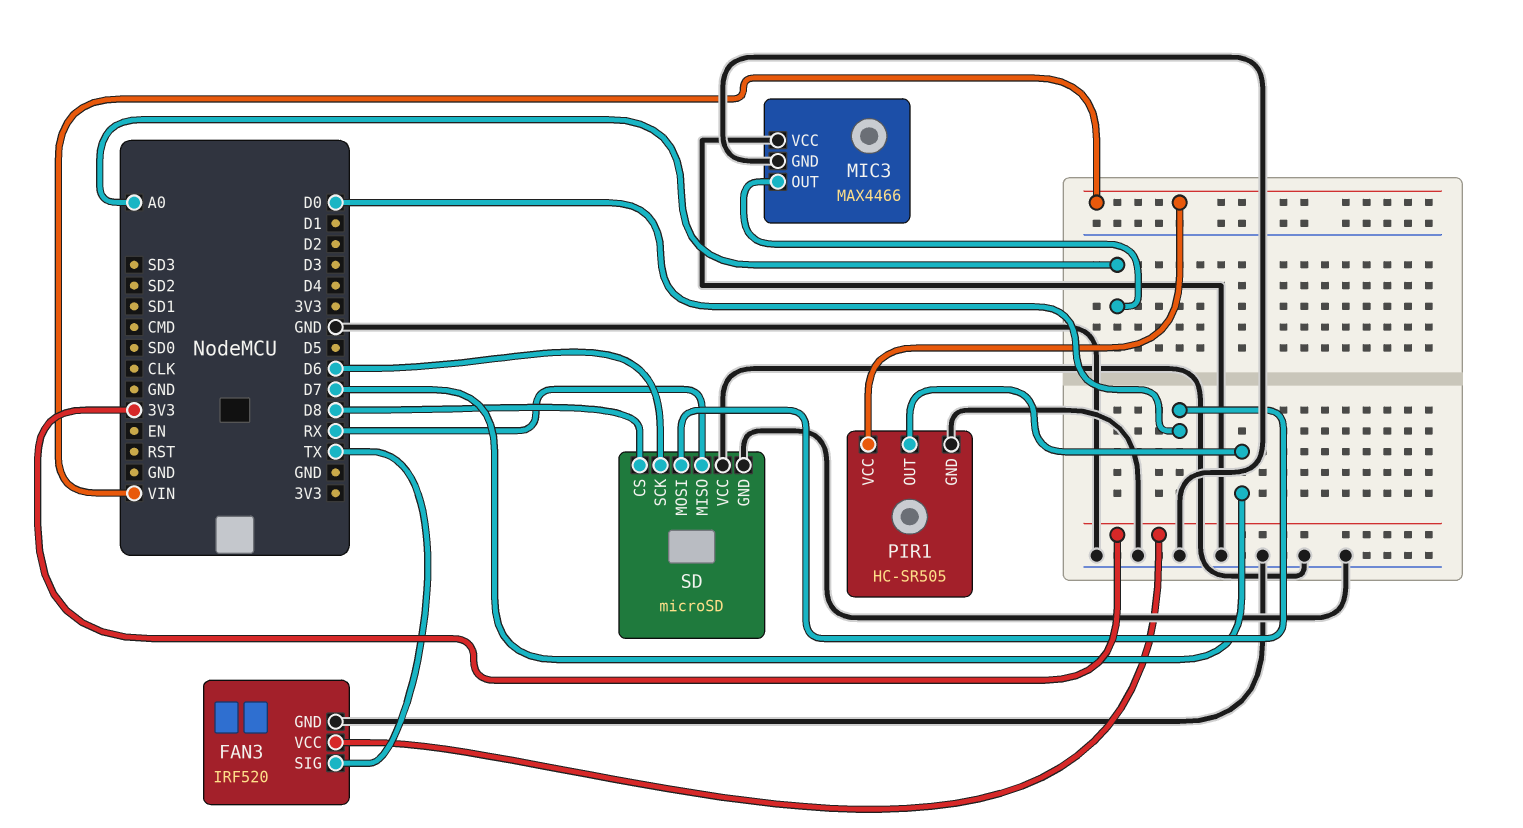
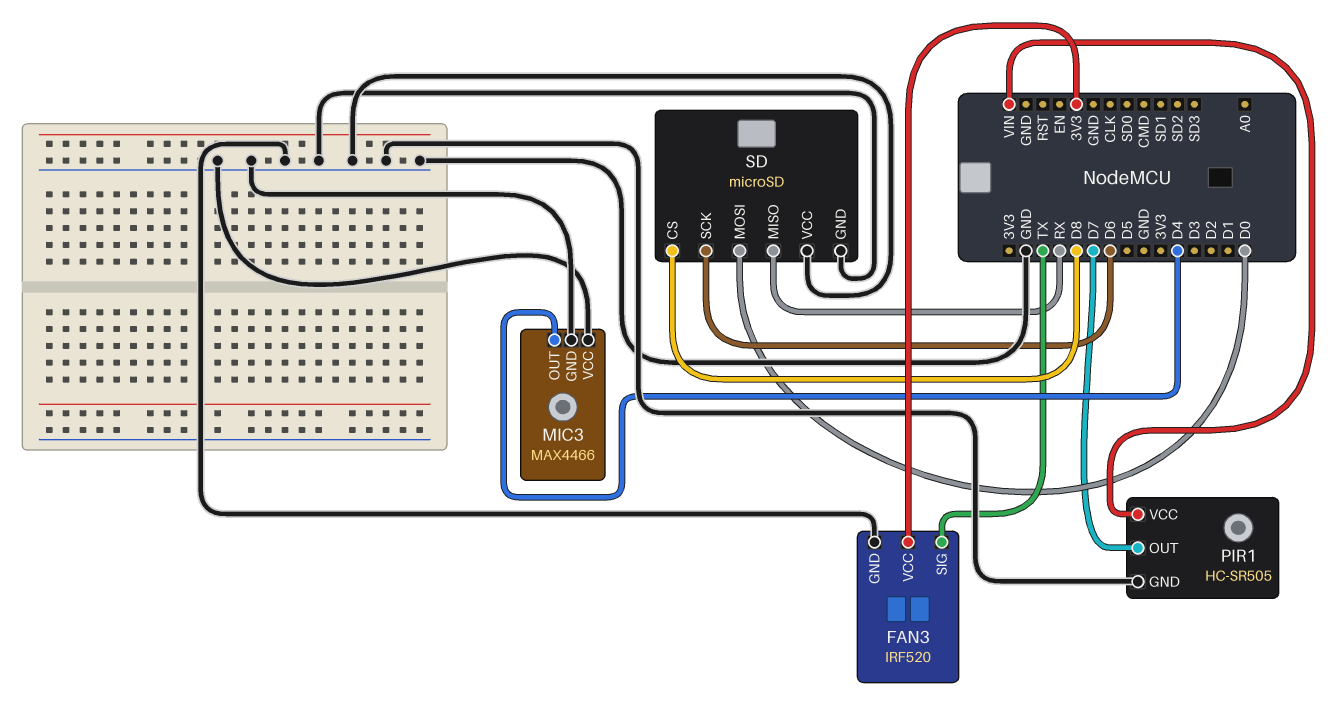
MIC3 pin OUT: A0 -> D4

